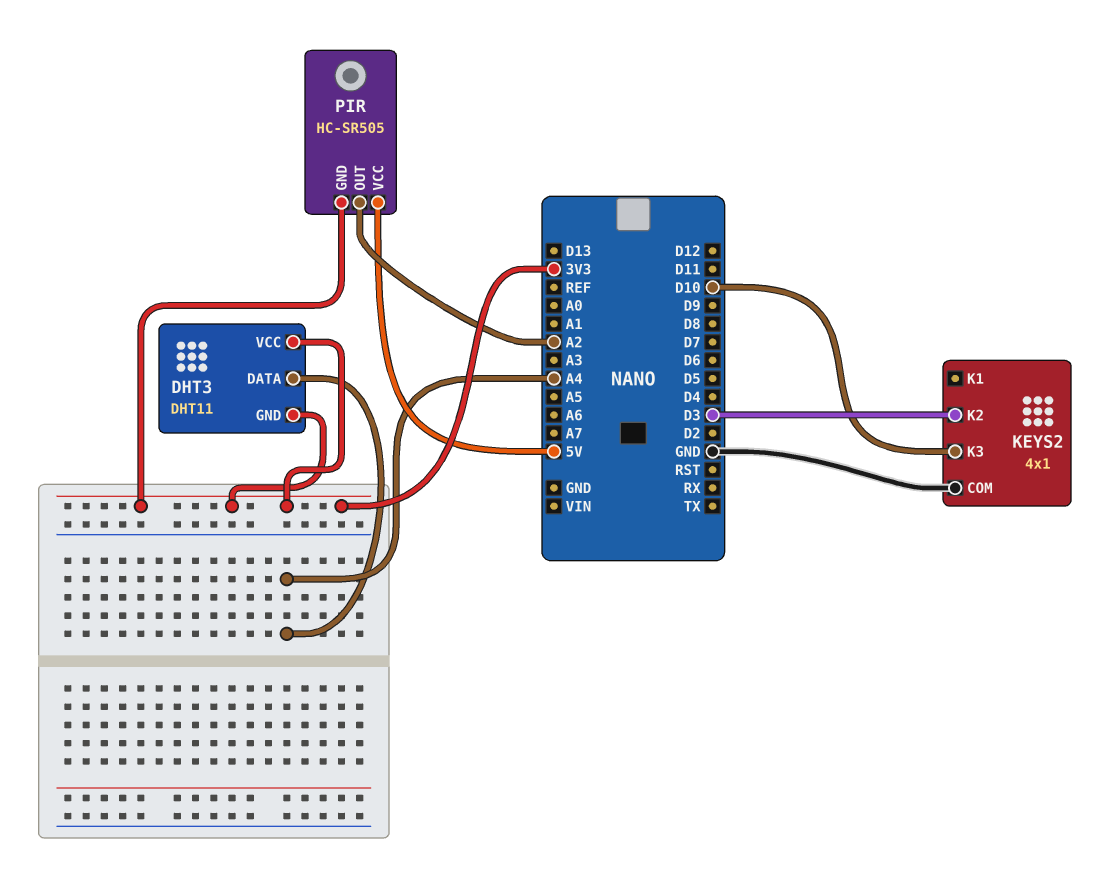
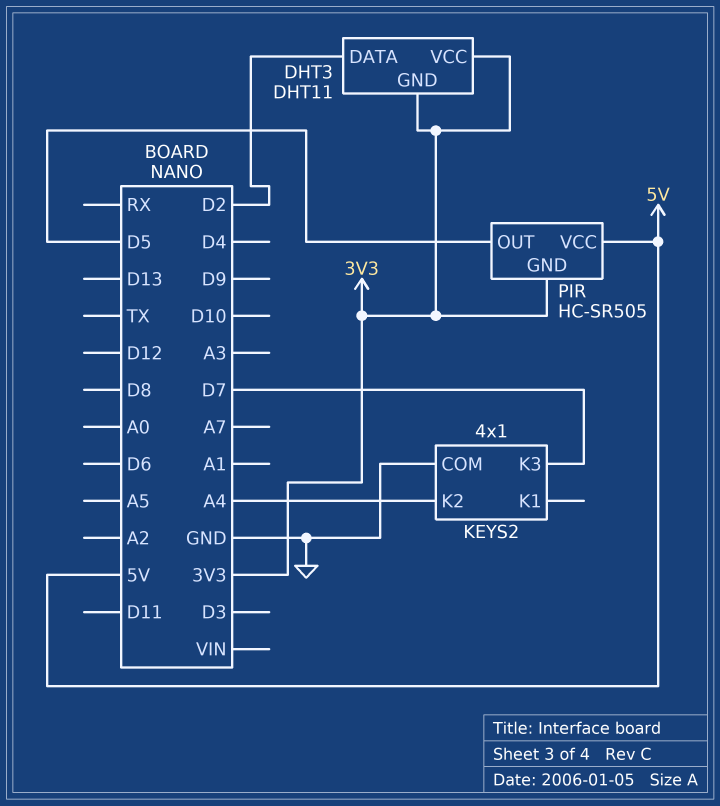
DHT3 pin DATA: A4 -> D2
KEYS2 pin K2: D3 -> A4
KEYS2 pin K3: D10 -> D7
PIR pin OUT: A2 -> D5

